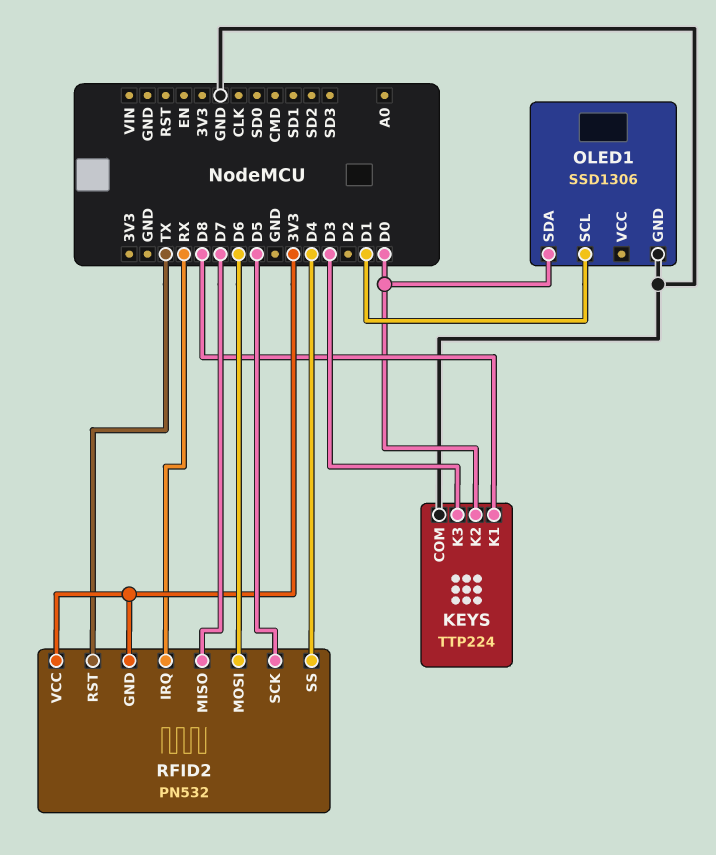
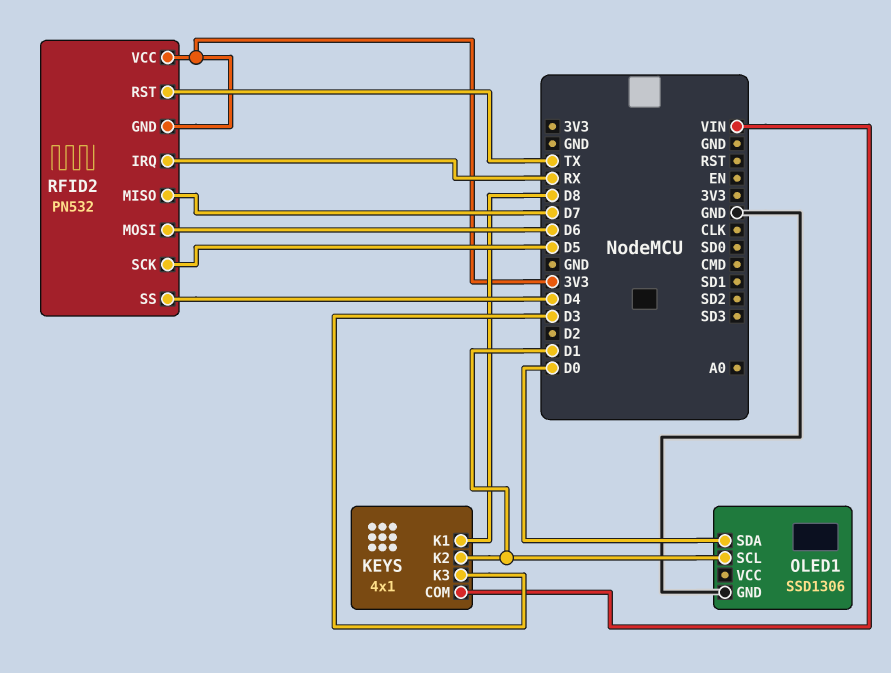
KEYS: TTP224 -> 4x1
KEYS pin COM: GND -> VIN
KEYS pin K2: D0 -> D1

